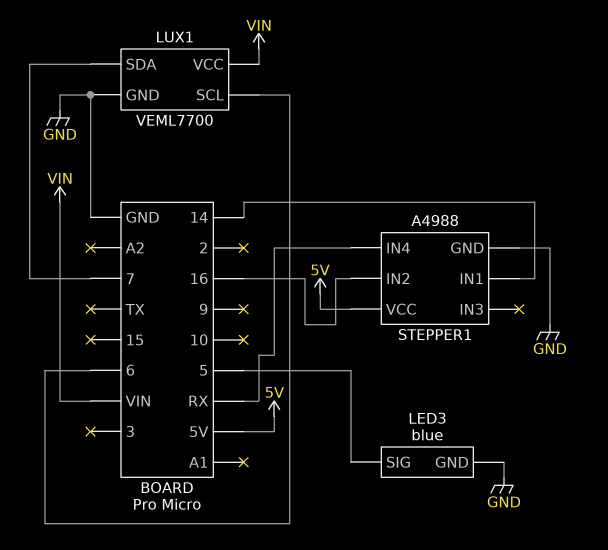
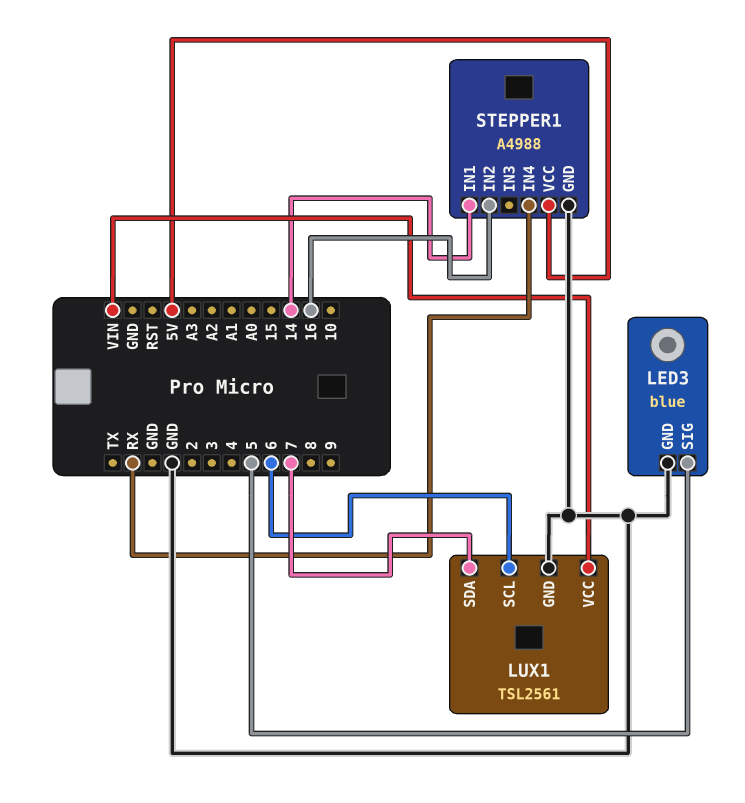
LUX1: VEML7700 -> TSL2561

